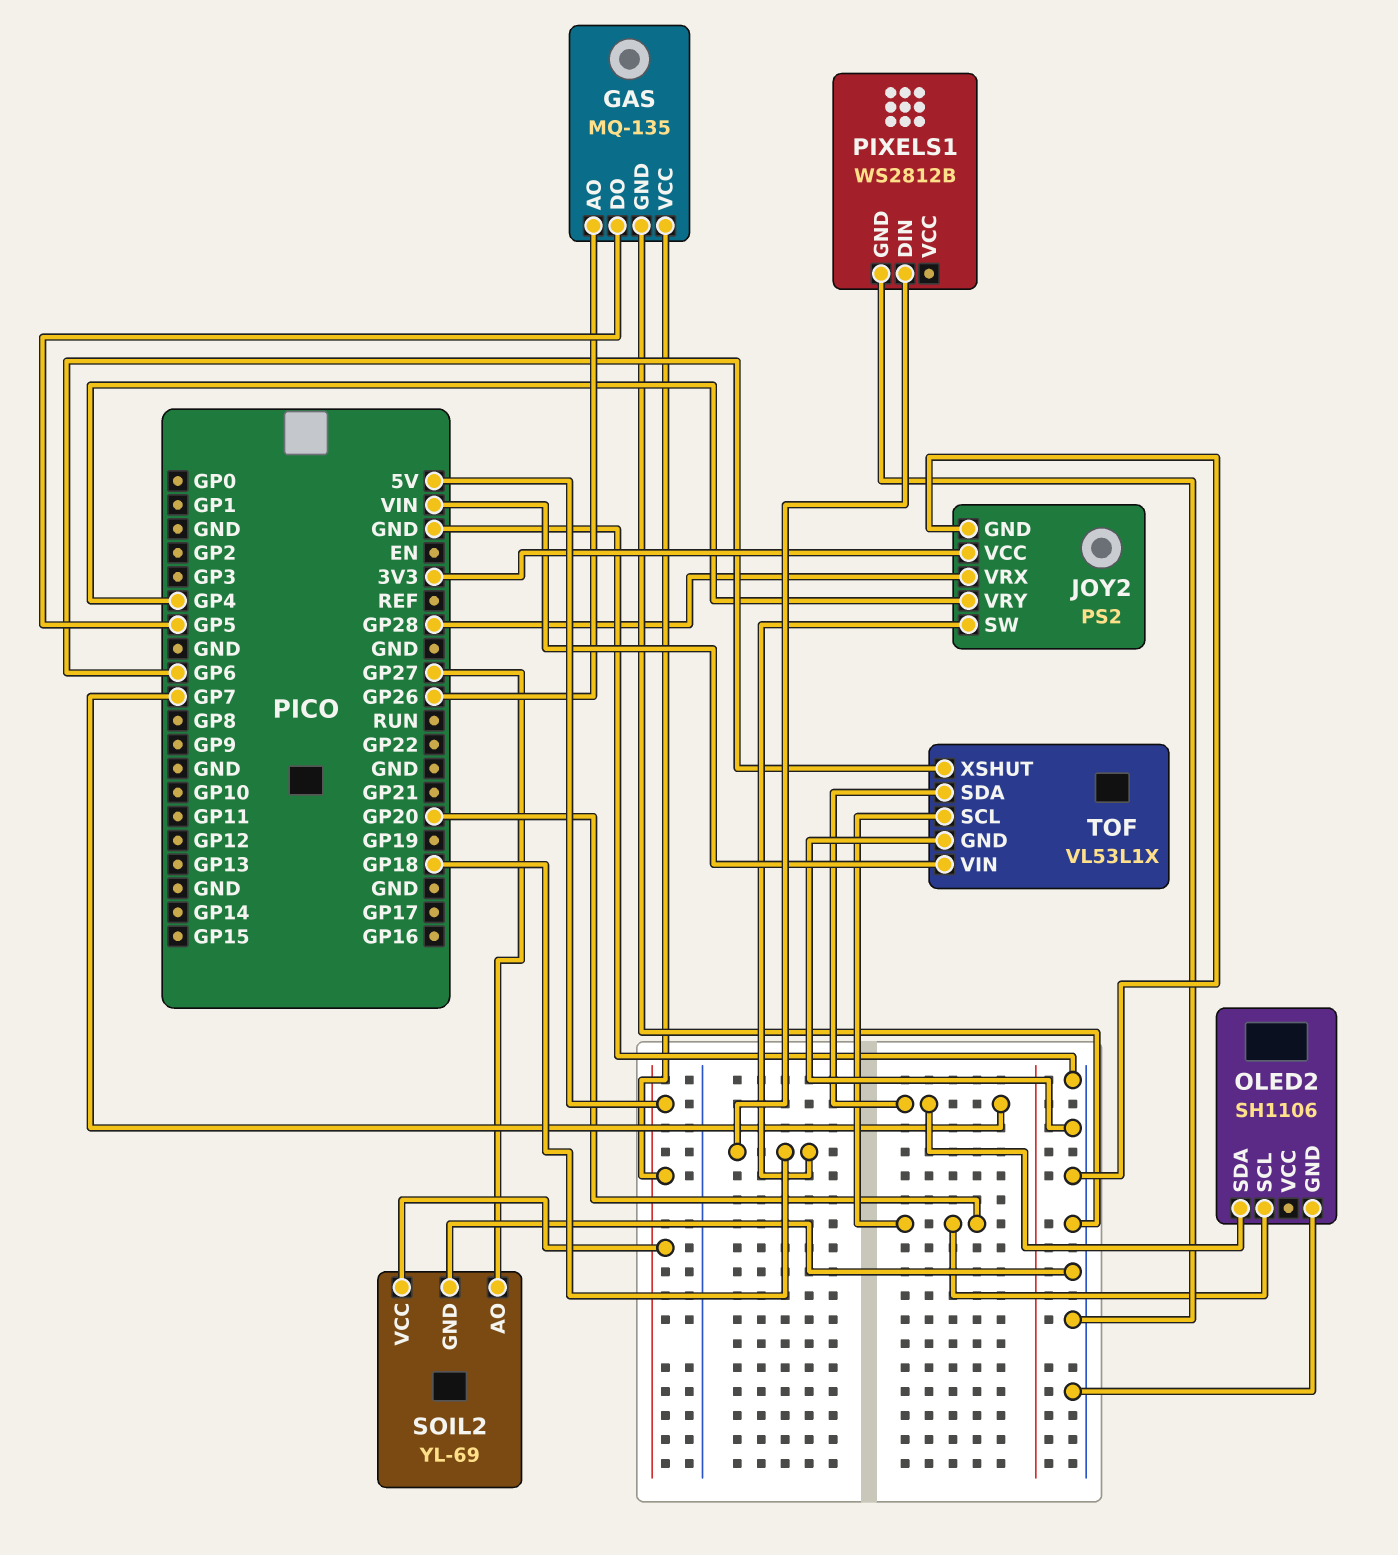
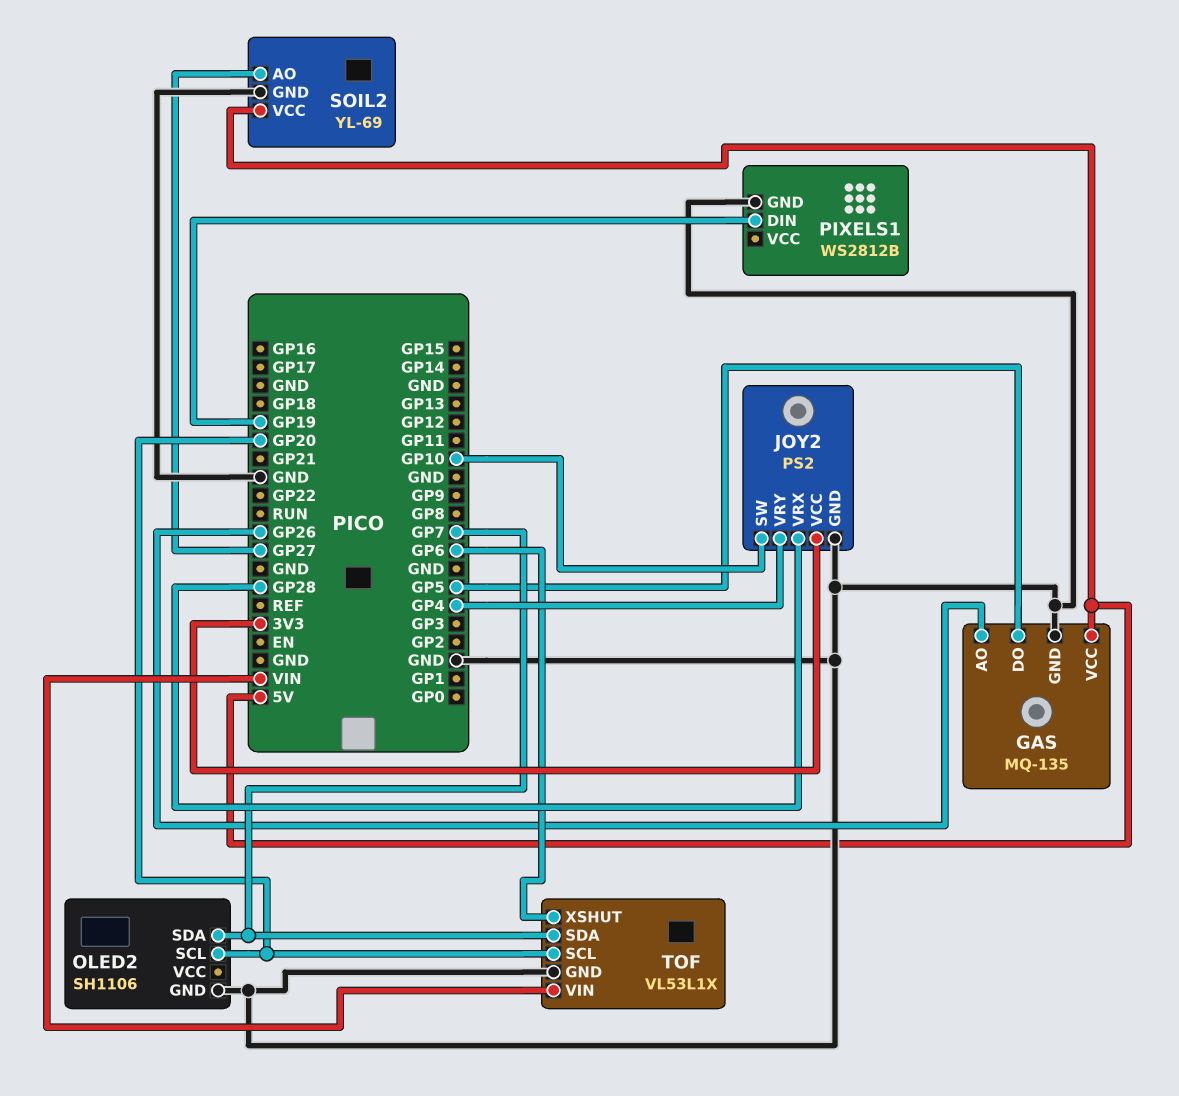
JOY2 pin SW: GP18 -> GP10
PIXELS1 pin DIN: GP18 -> GP19

